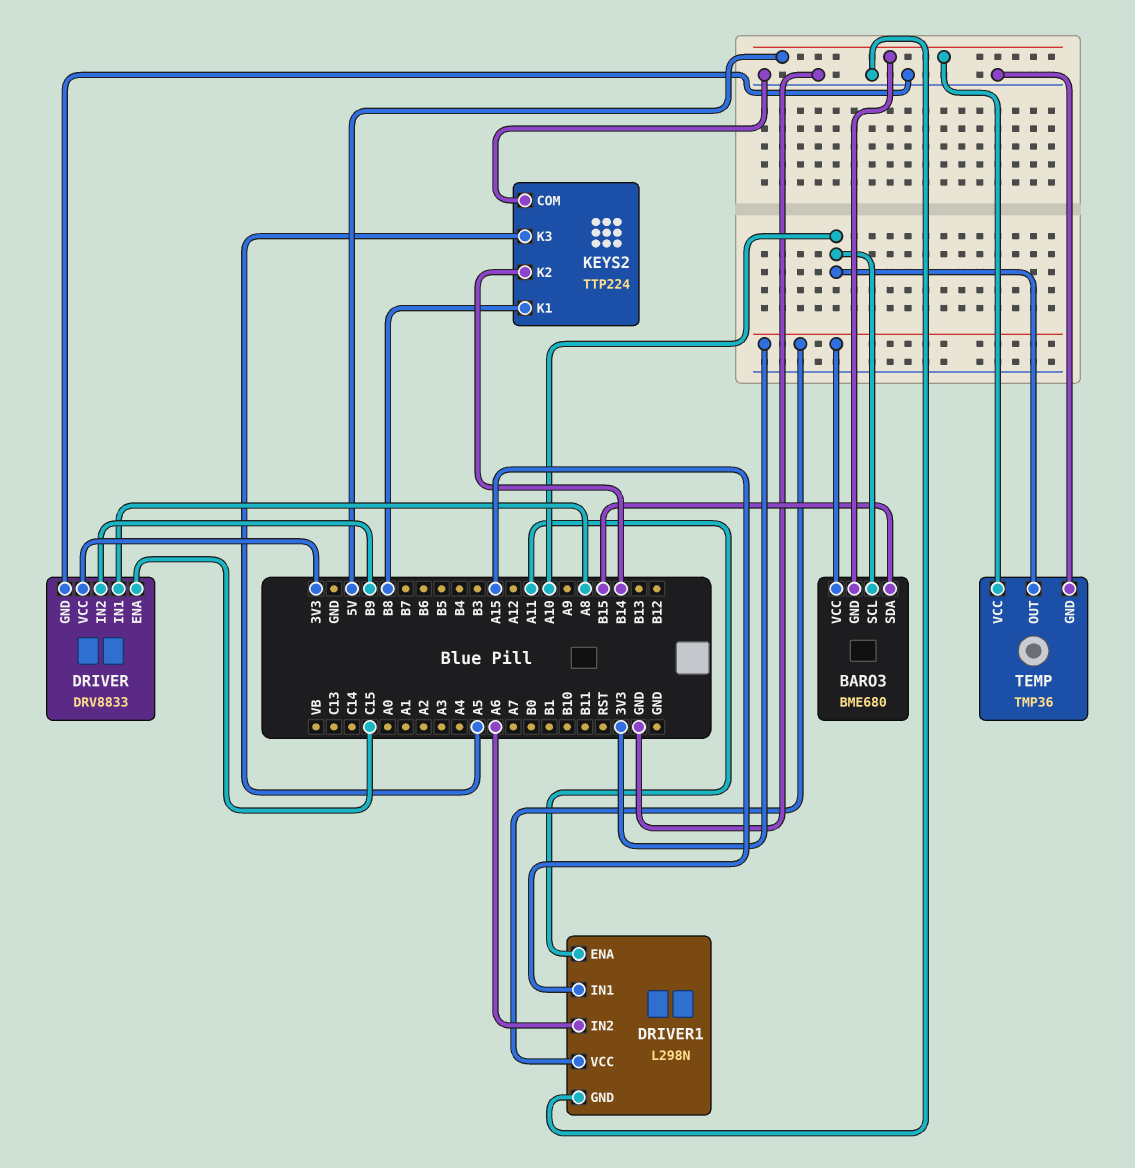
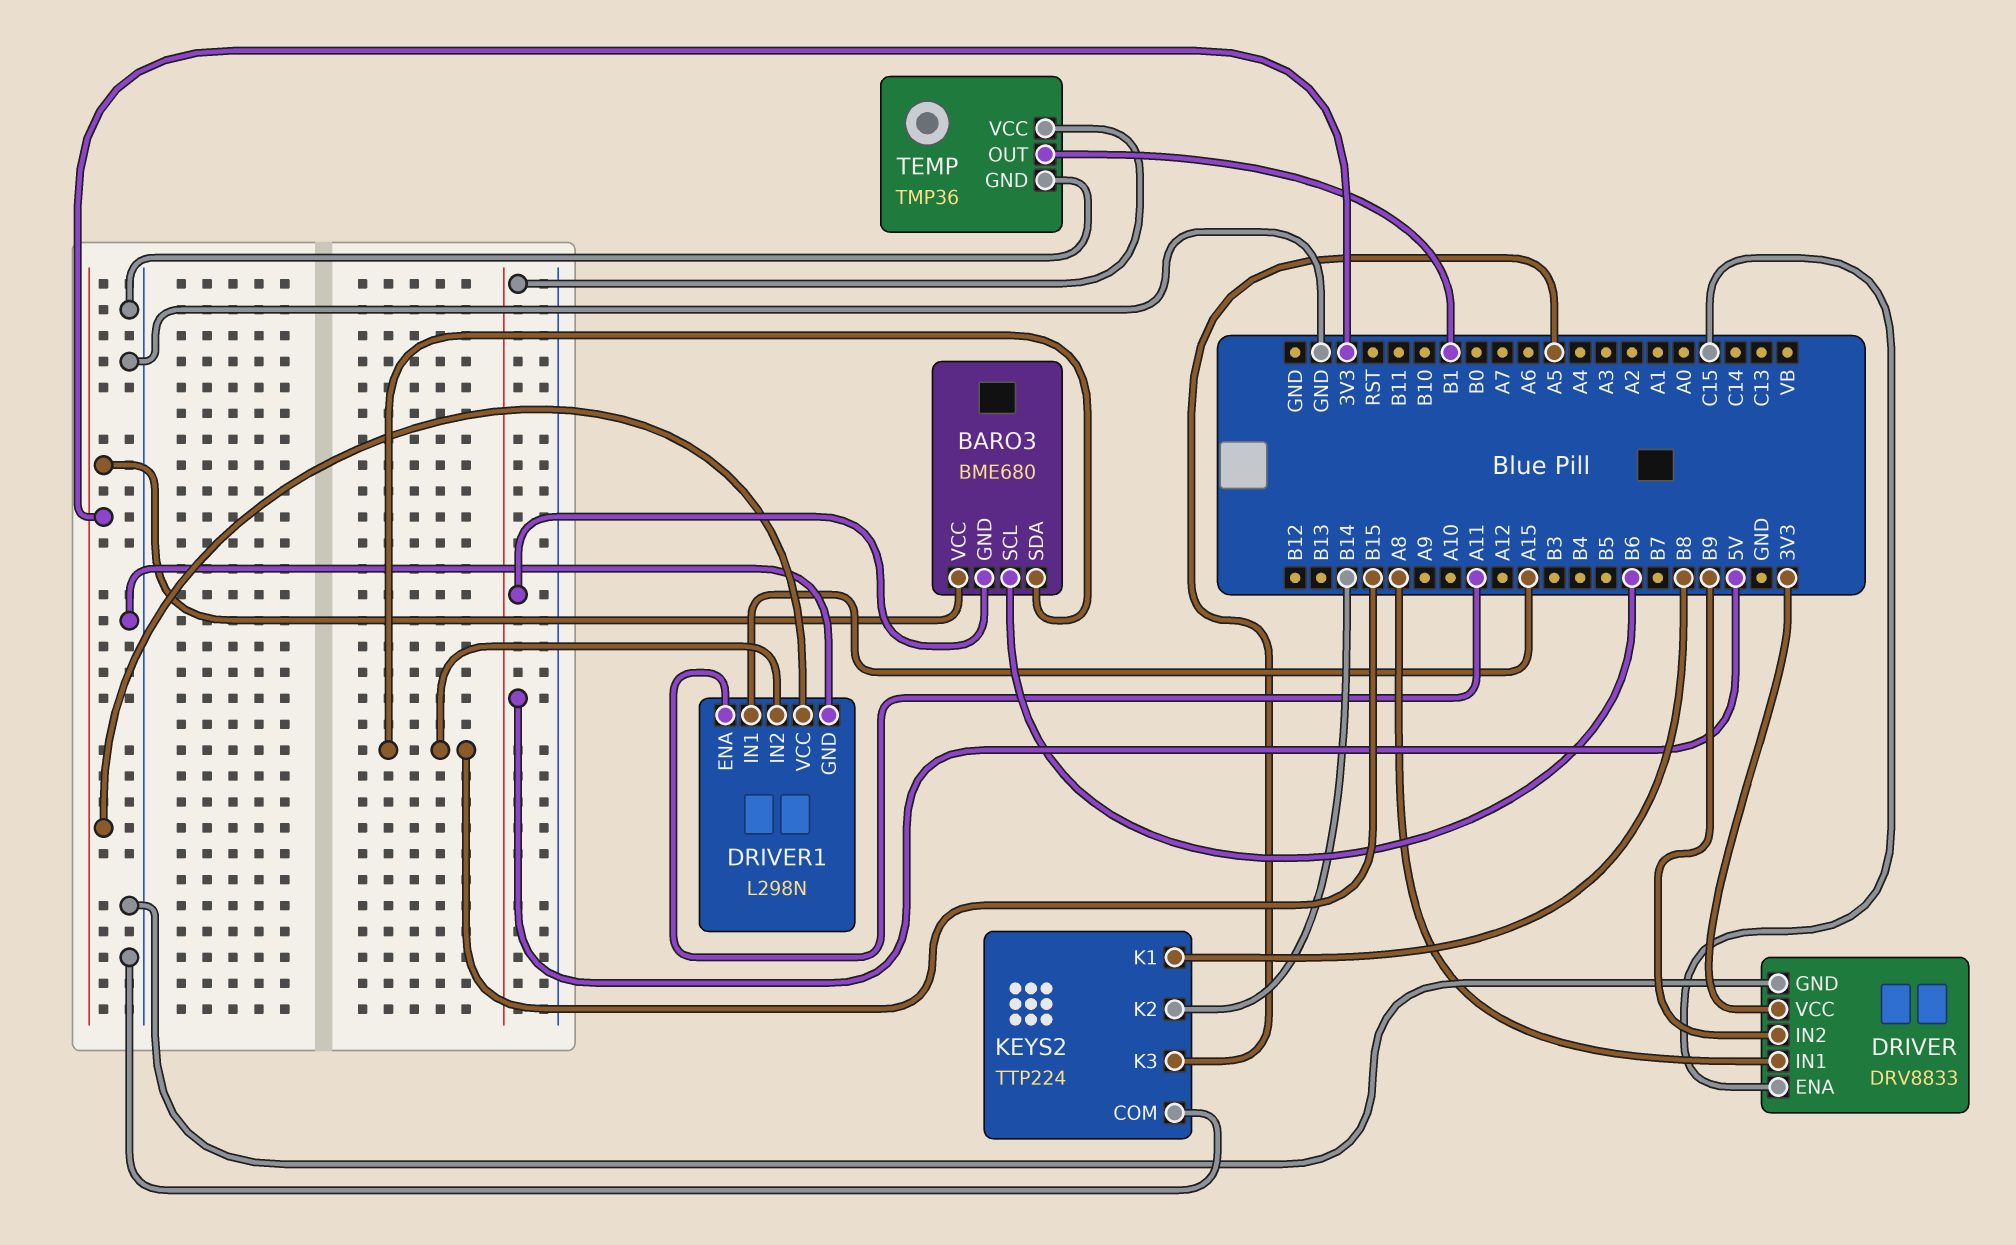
BARO3 pin SCL: A10 -> B6
DRIVER1 pin IN2: A6 -> B15
TEMP pin OUT: A10 -> B1

